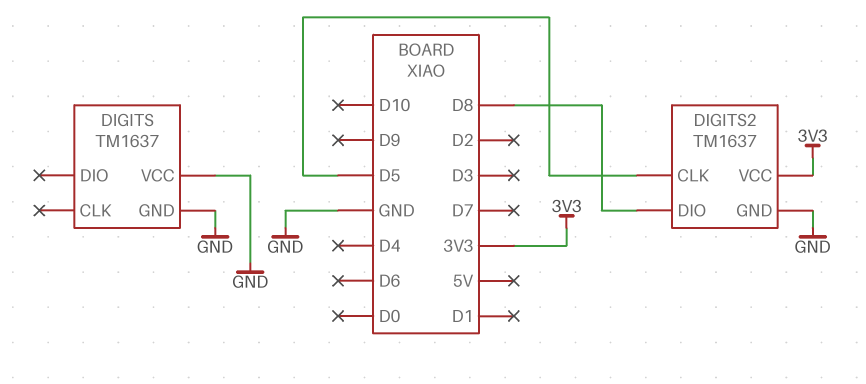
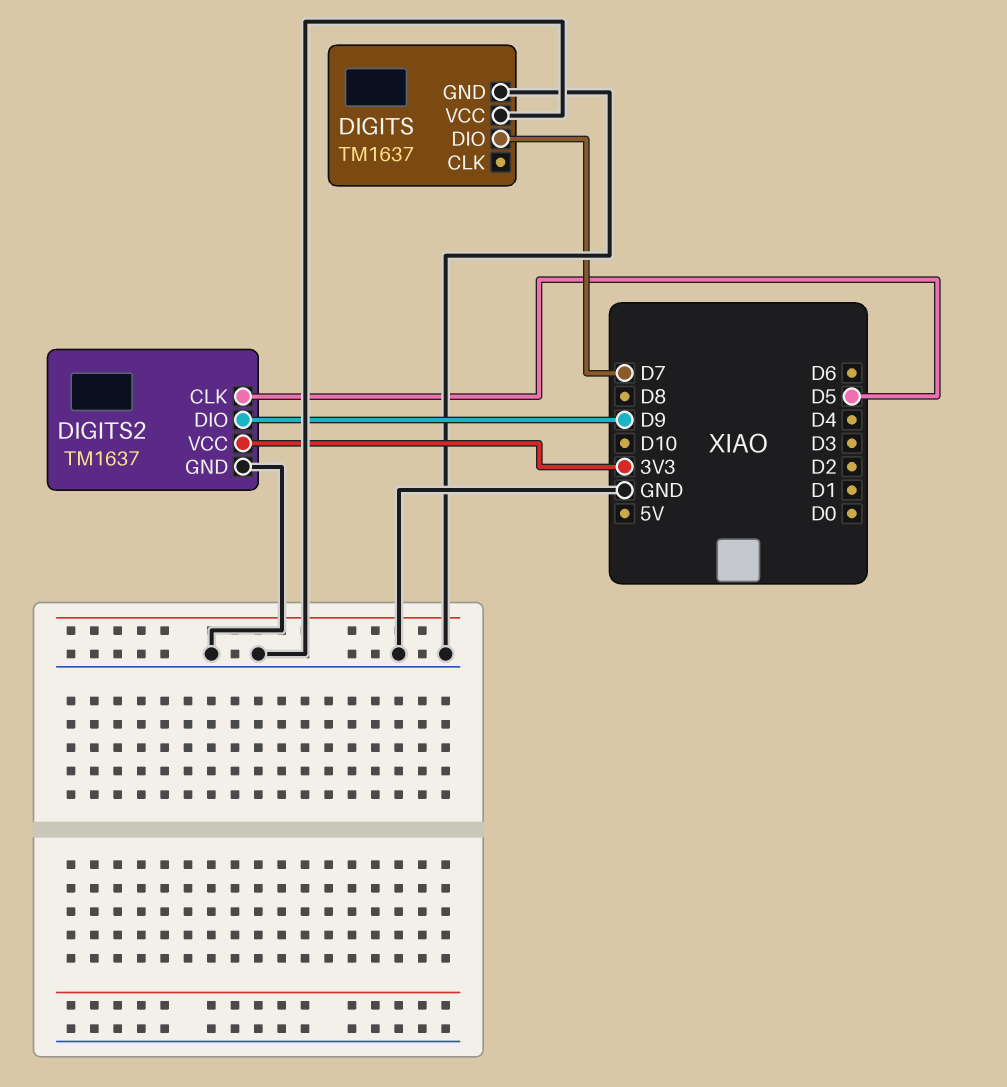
DIGITS pin DIO: none -> D7
DIGITS2 pin DIO: D8 -> D9

